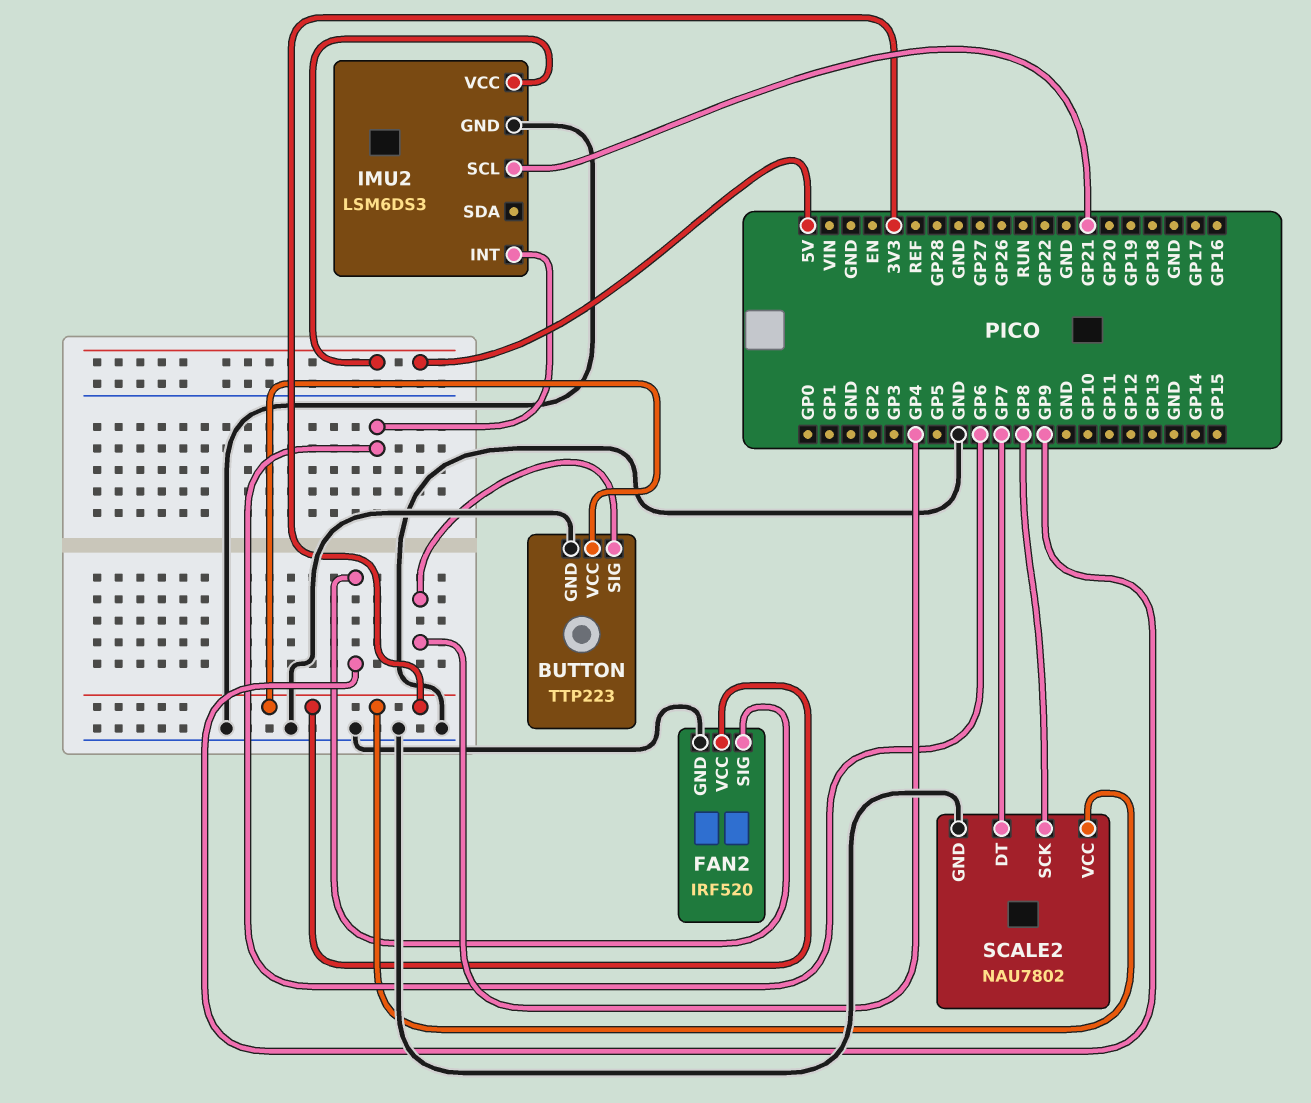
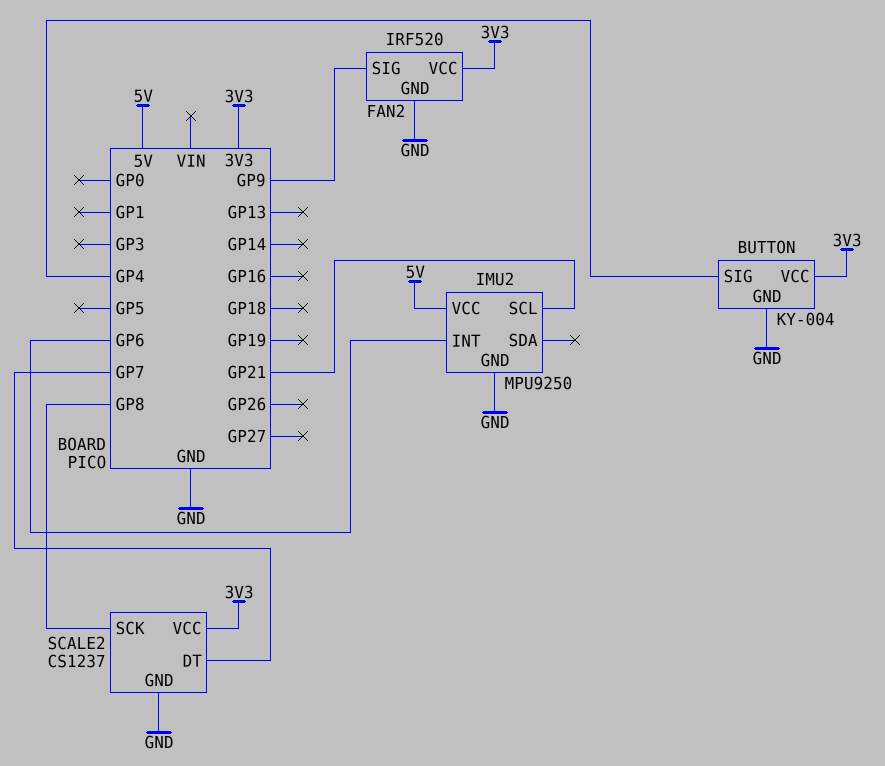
BUTTON: TTP223 -> KY-004
IMU2: LSM6DS3 -> MPU9250
SCALE2: NAU7802 -> CS1237

